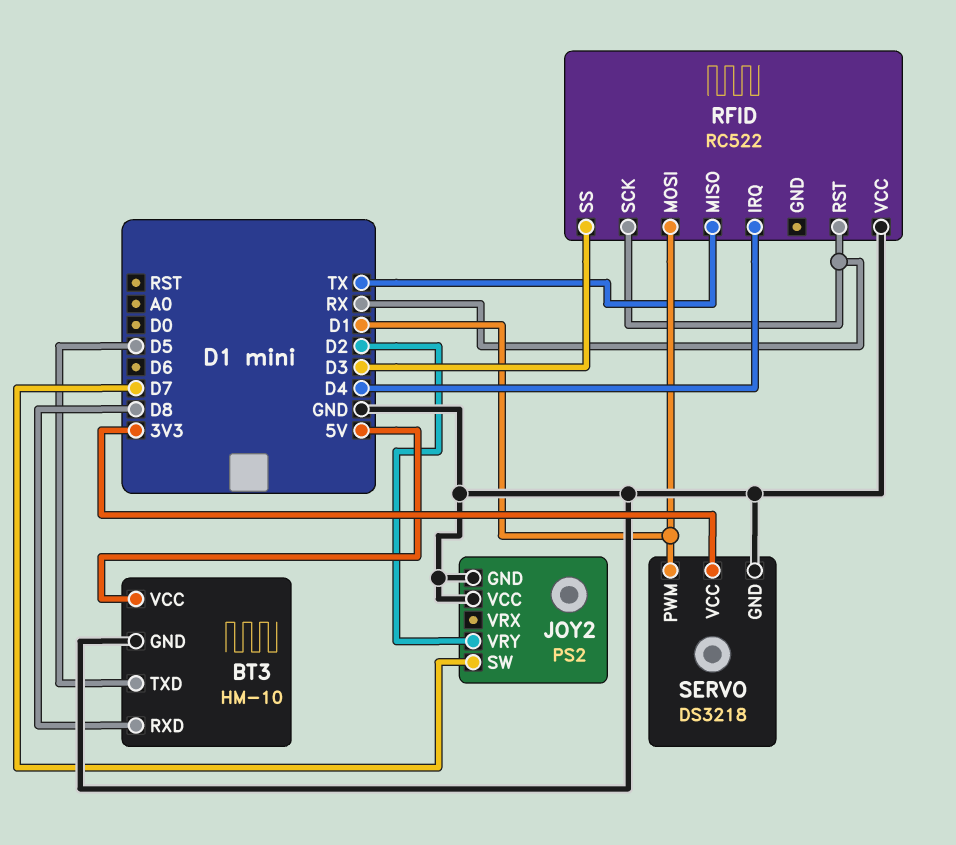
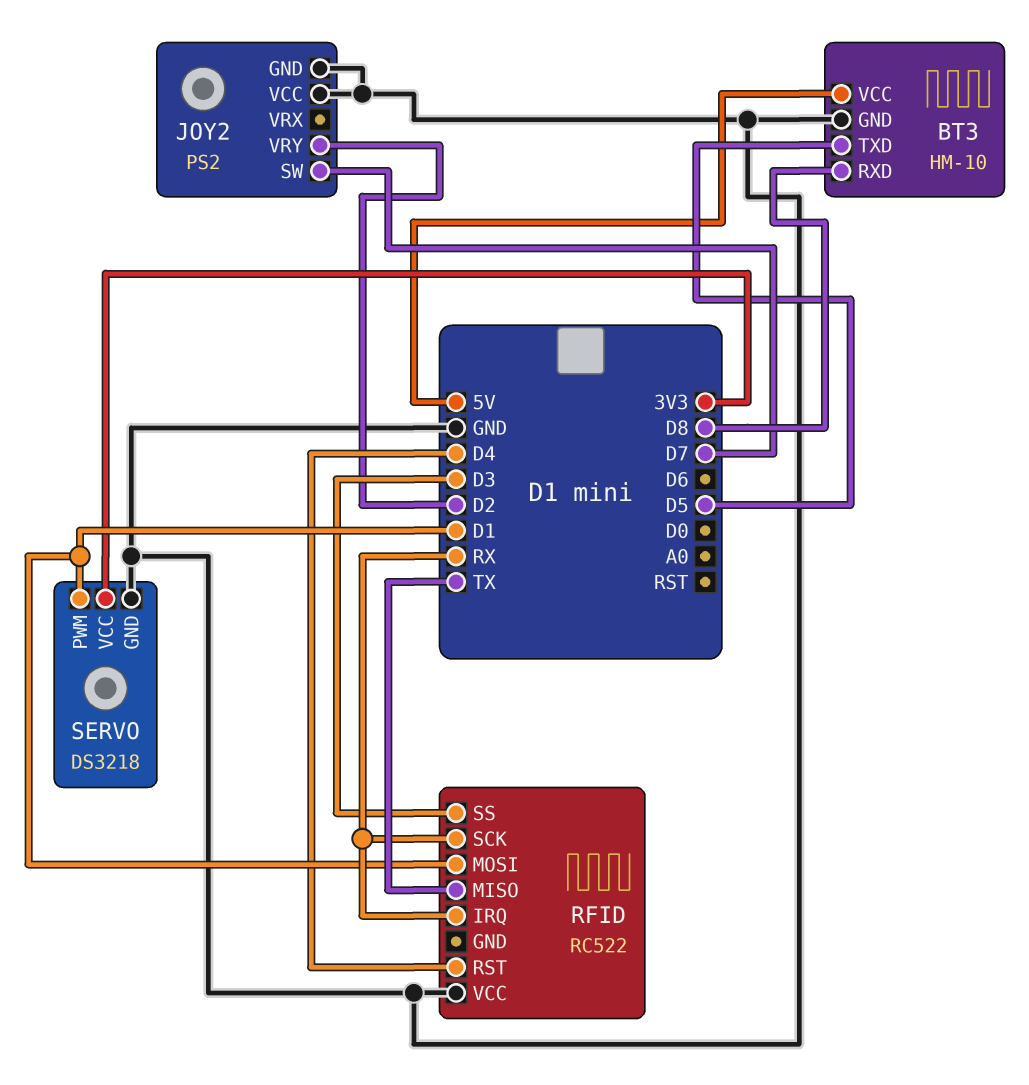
RFID pin IRQ: D4 -> RX
RFID pin RST: RX -> D4

